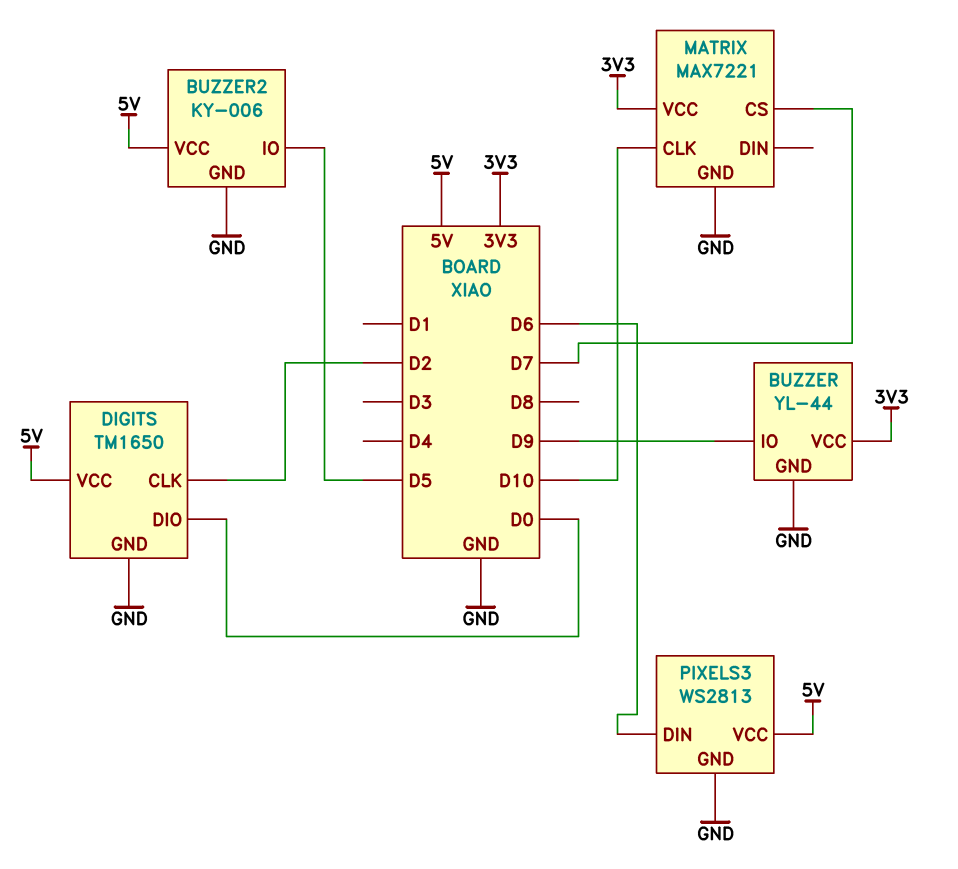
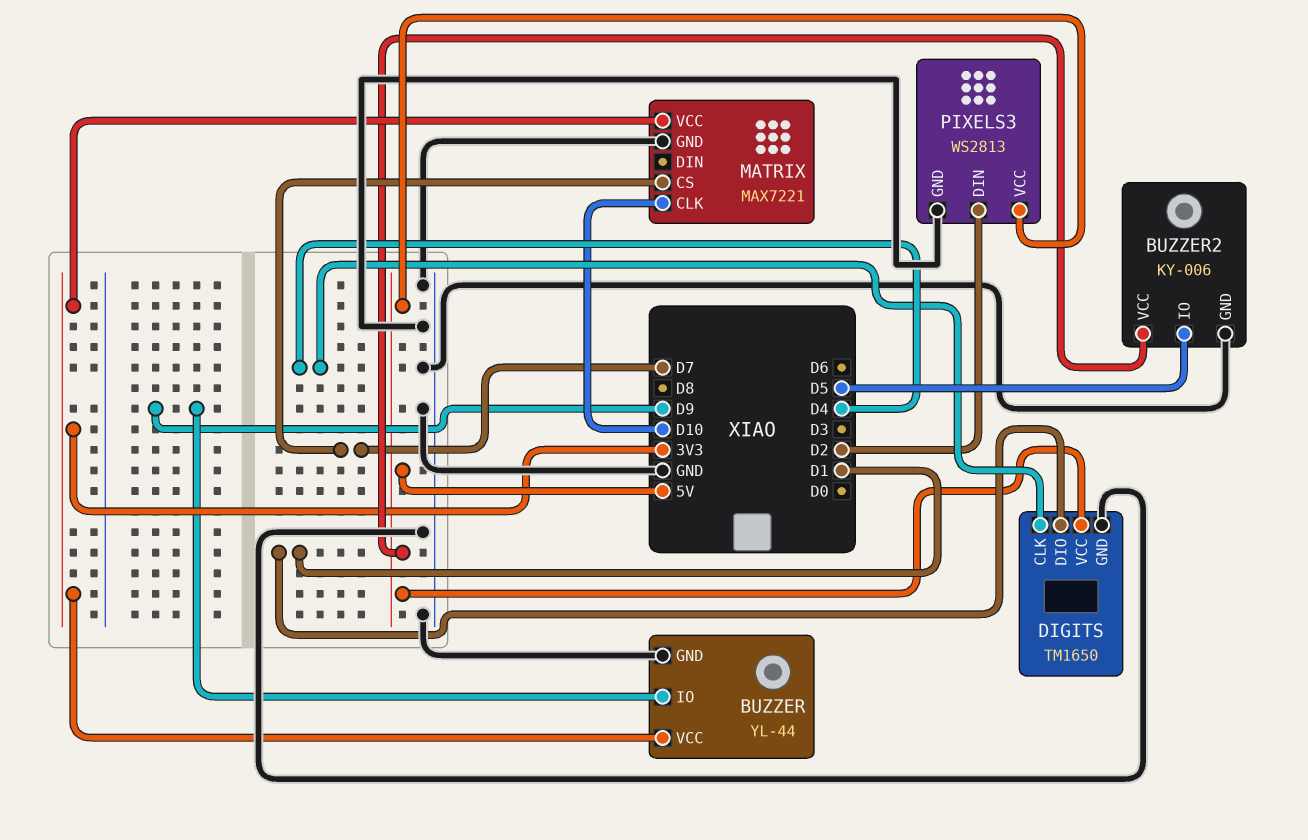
DIGITS pin CLK: D2 -> D4
DIGITS pin DIO: D0 -> D1
PIXELS3 pin DIN: D6 -> D2

